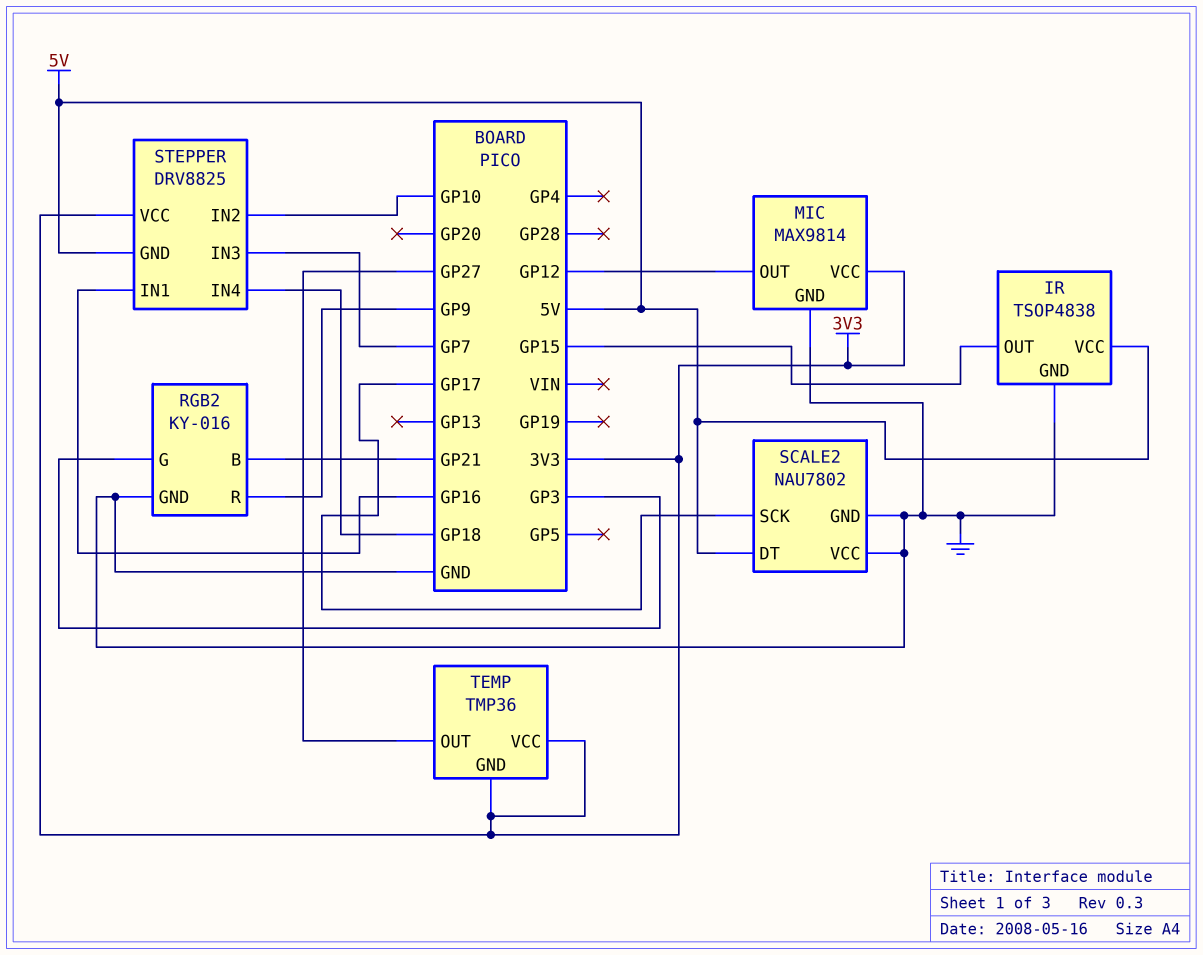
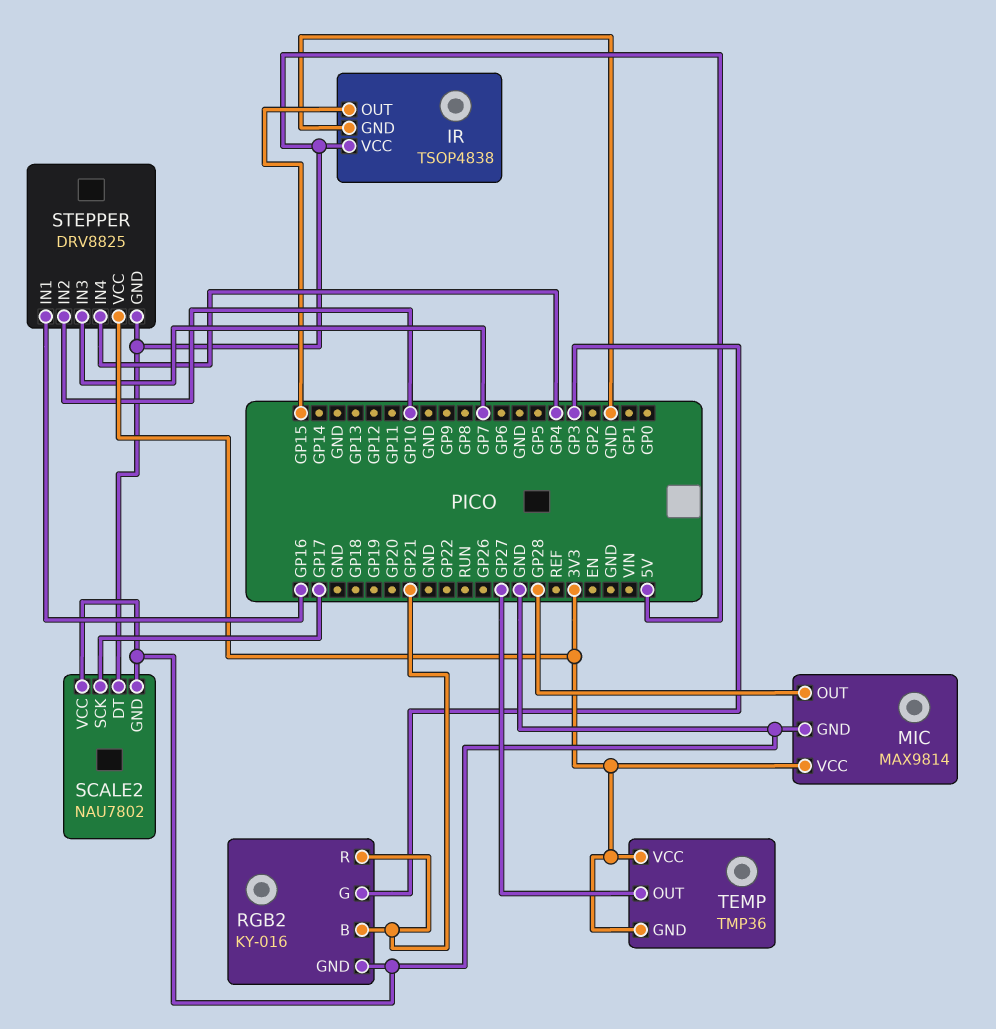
MIC pin OUT: GP12 -> GP28
RGB2 pin R: GP9 -> GP21
STEPPER pin IN4: GP18 -> GP4

